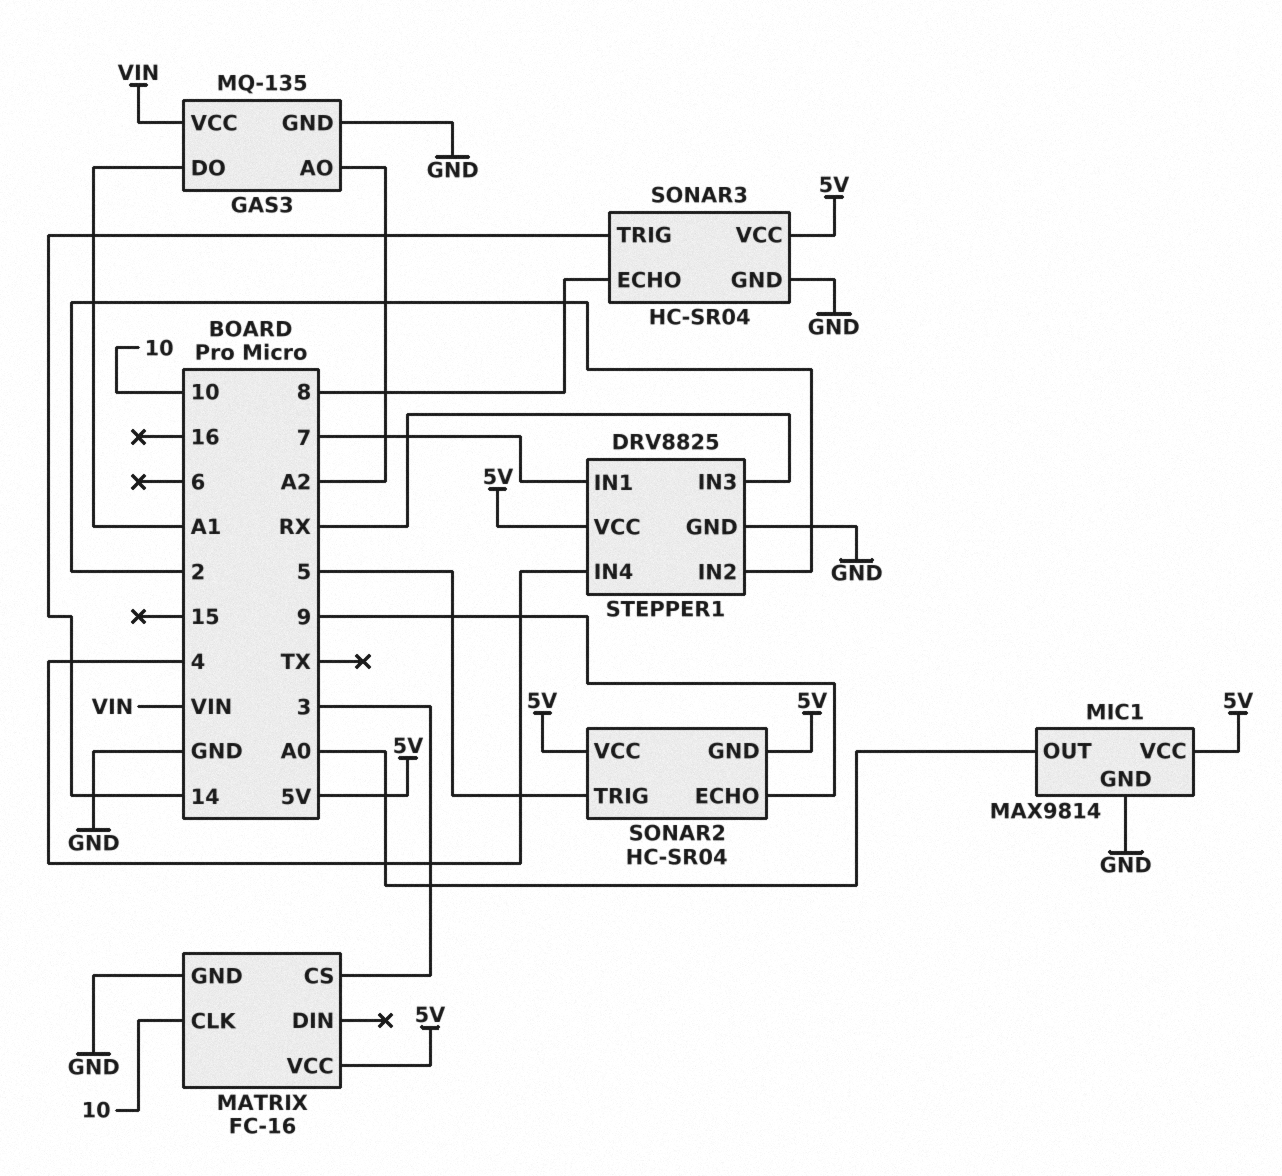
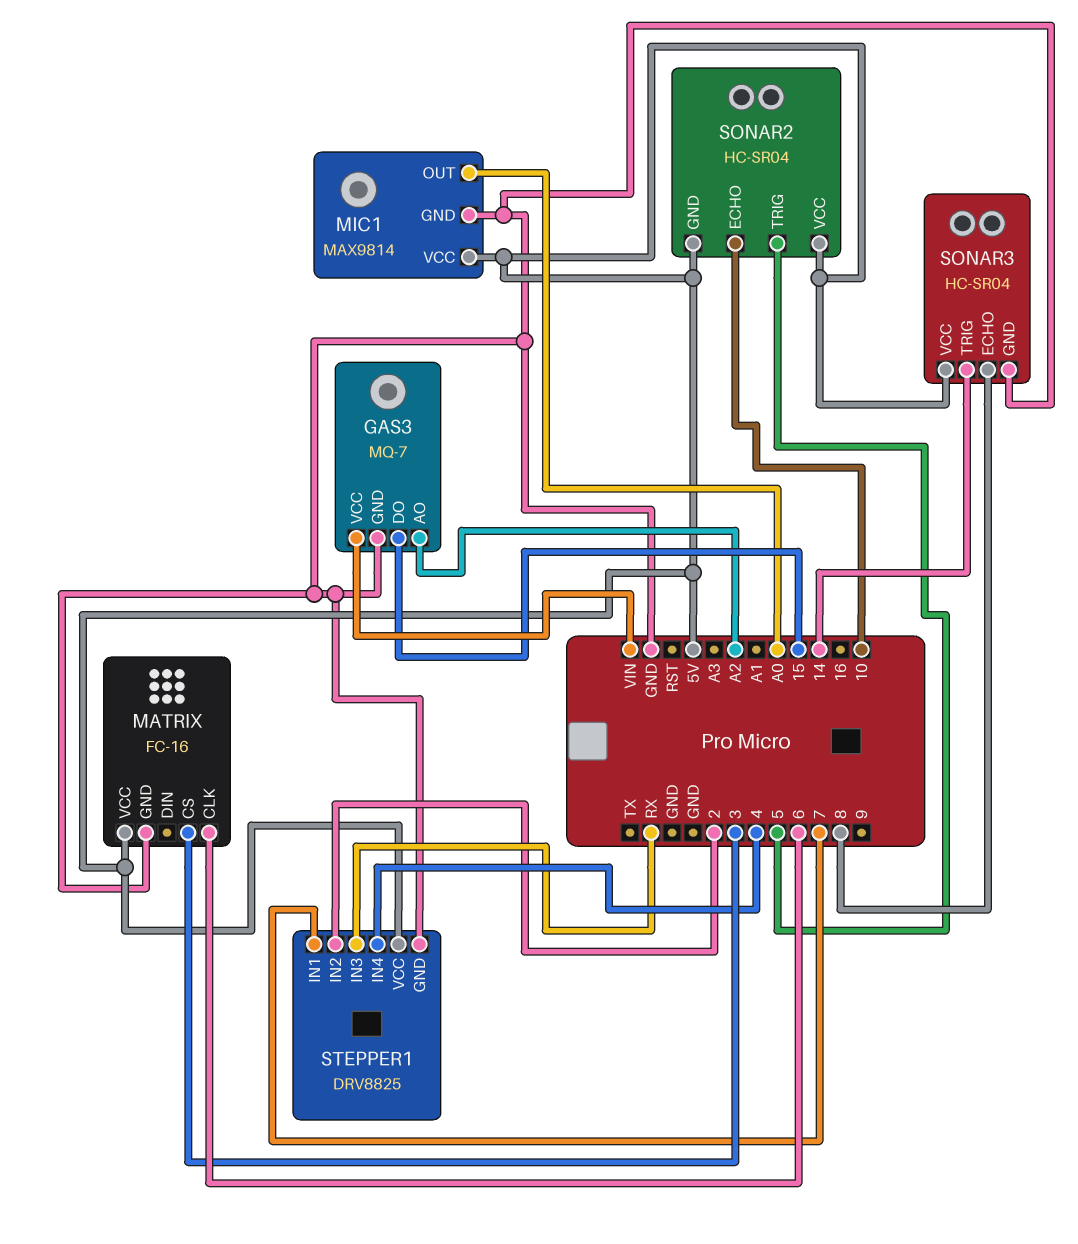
GAS3: MQ-135 -> MQ-7
GAS3 pin DO: A1 -> 15
MATRIX pin CLK: 10 -> 6
SONAR2 pin ECHO: 9 -> 10

